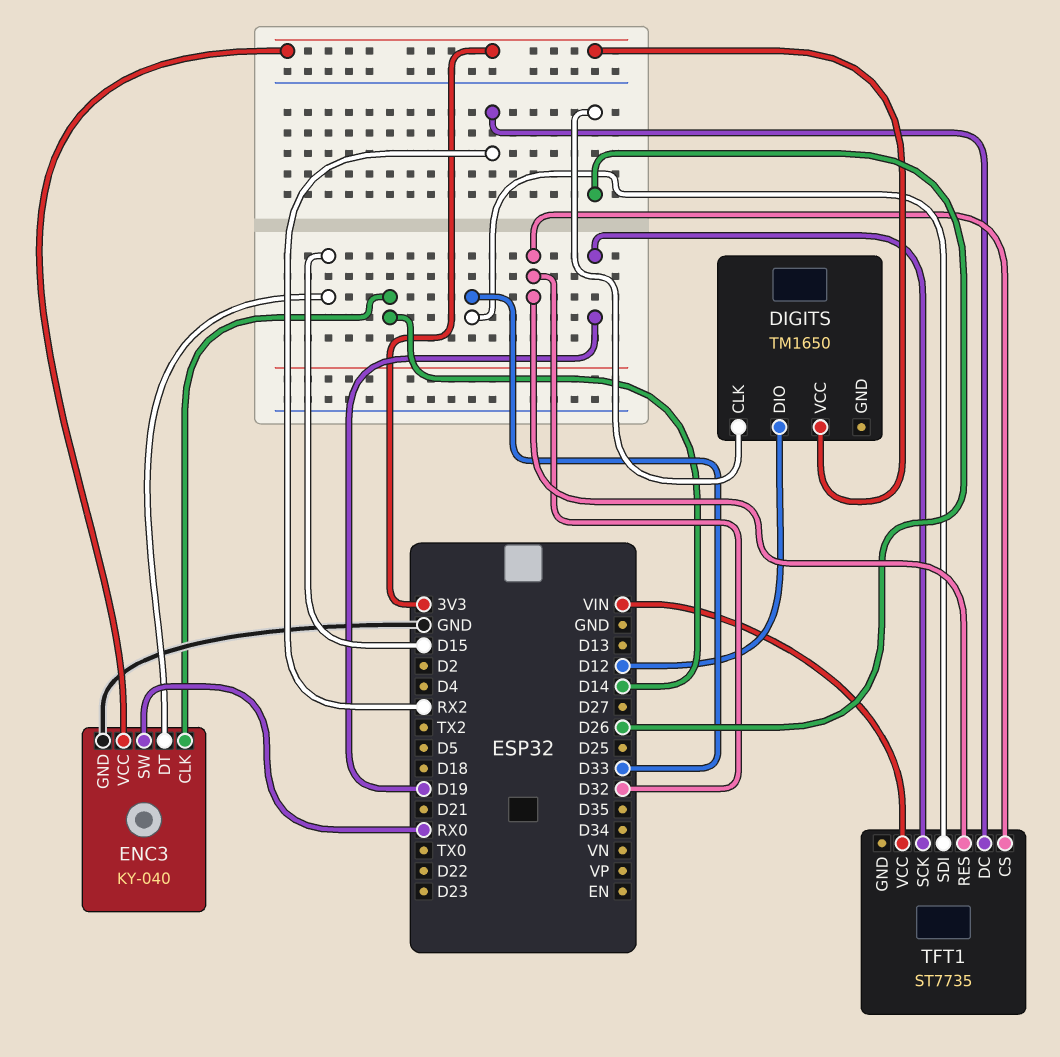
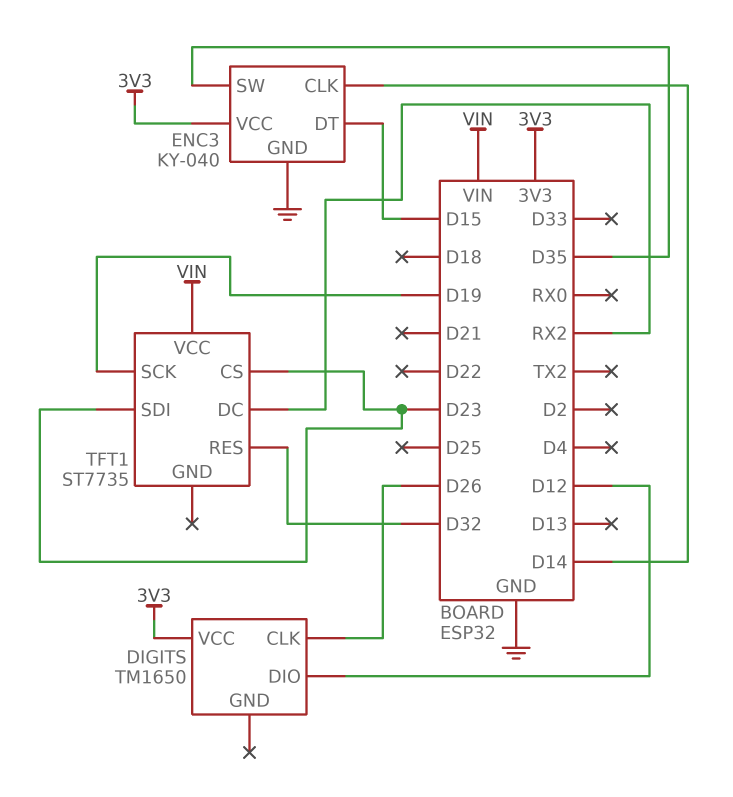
ENC3 pin SW: RX0 -> D35
TFT1 pin CS: D32 -> D23
TFT1 pin SDI: D33 -> D23

